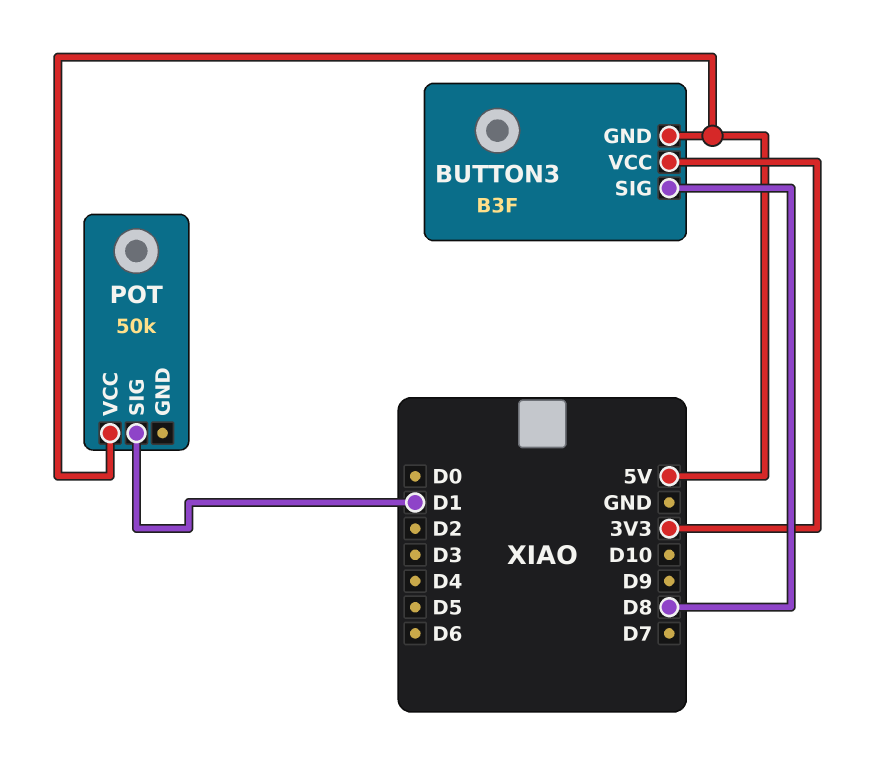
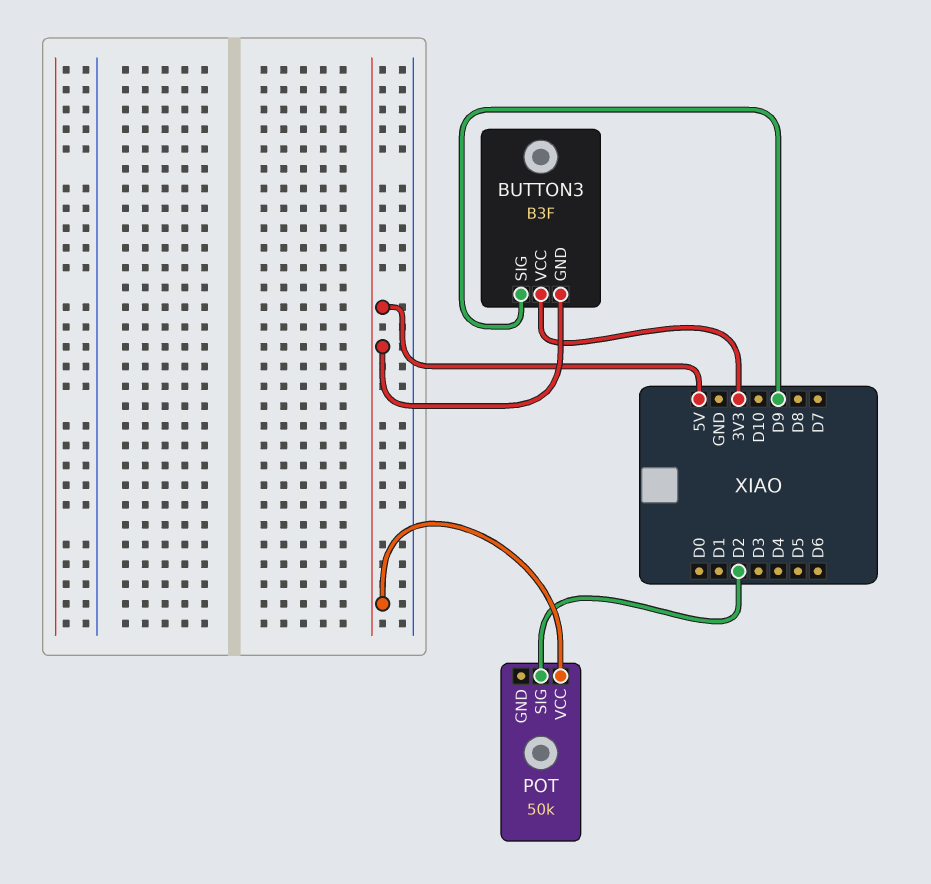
BUTTON3 pin SIG: D8 -> D9
POT pin SIG: D1 -> D2

